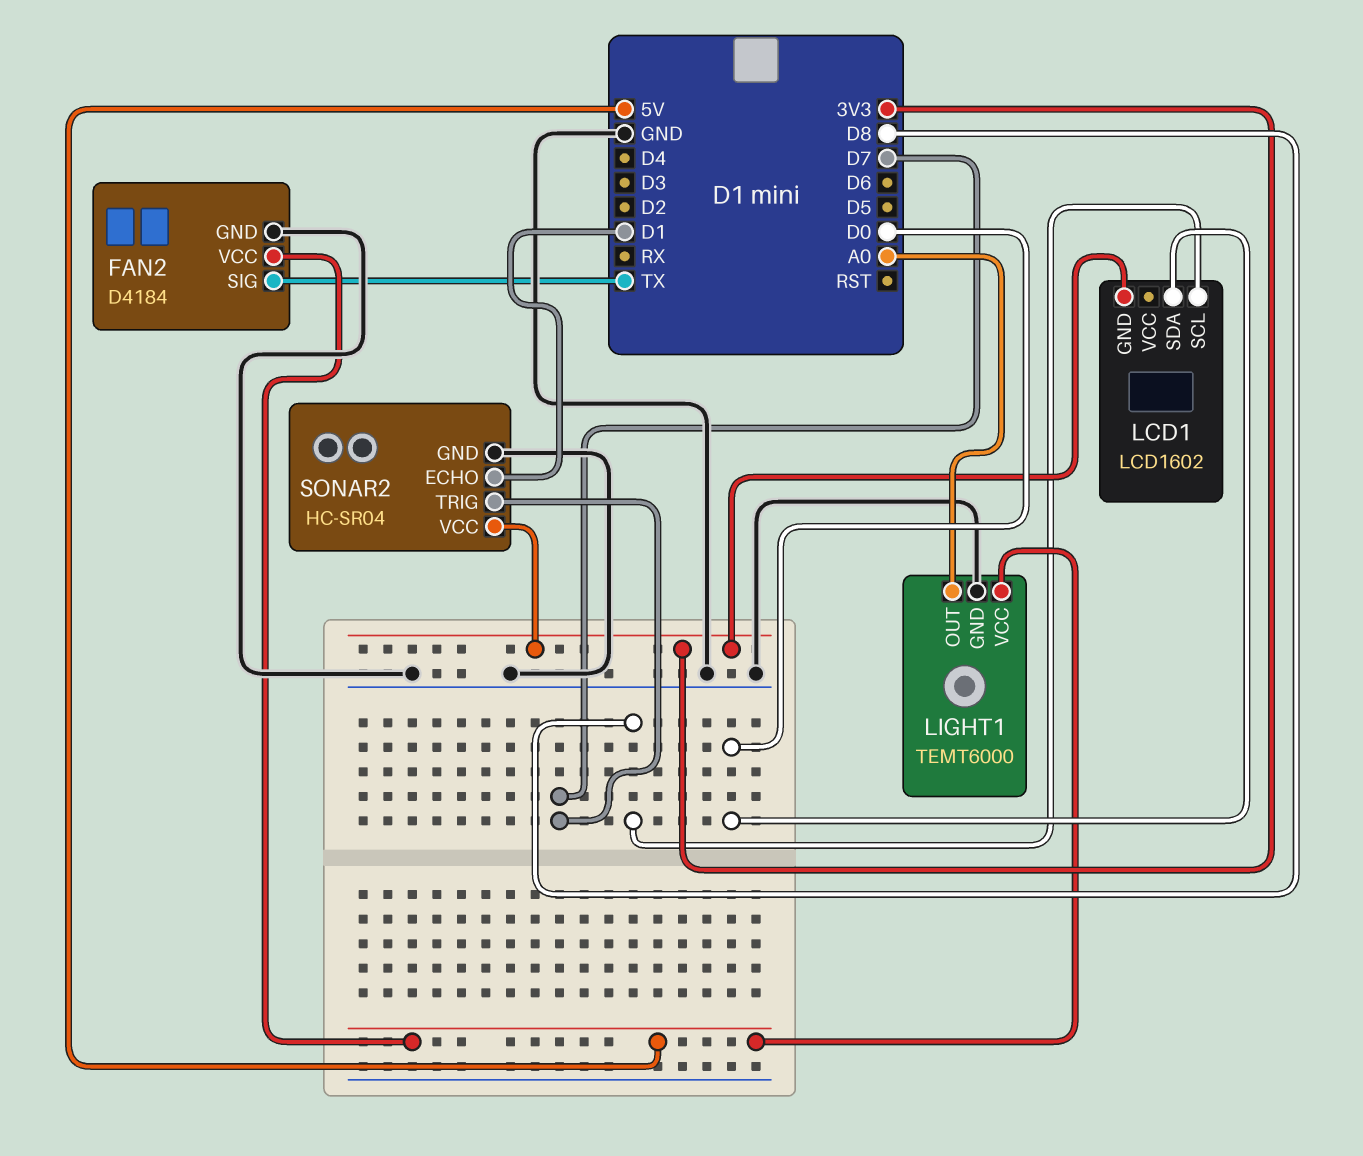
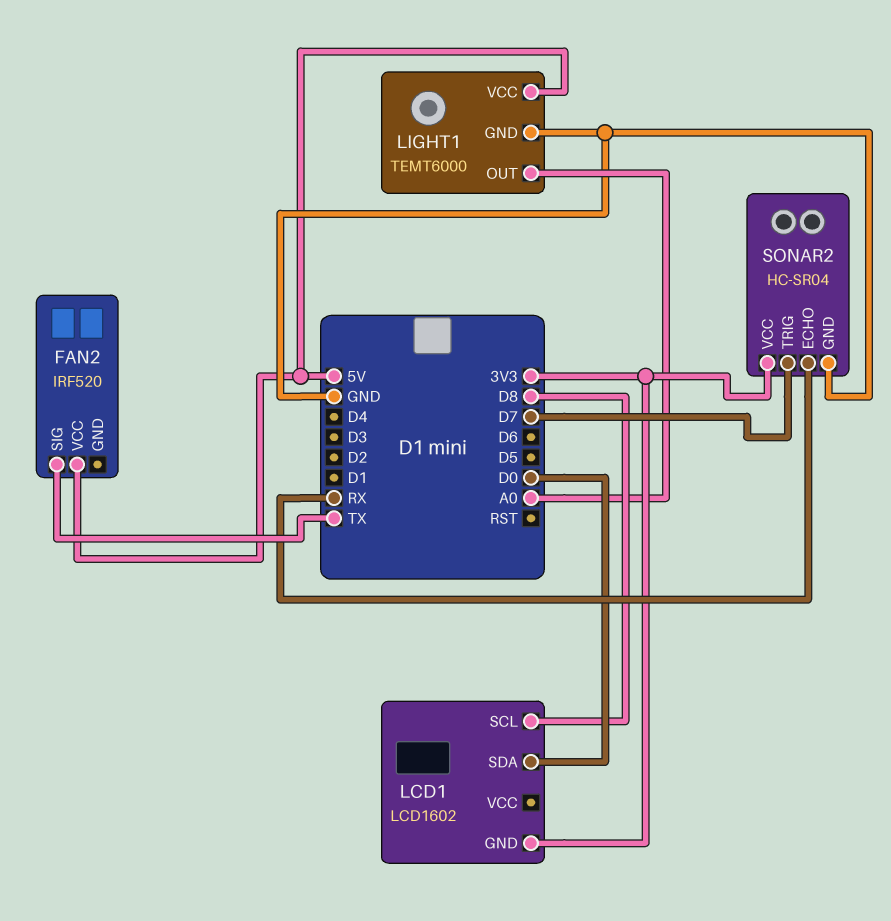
FAN2: D4184 -> IRF520
FAN2 pin GND: GND -> none
SONAR2 pin ECHO: D1 -> RX

